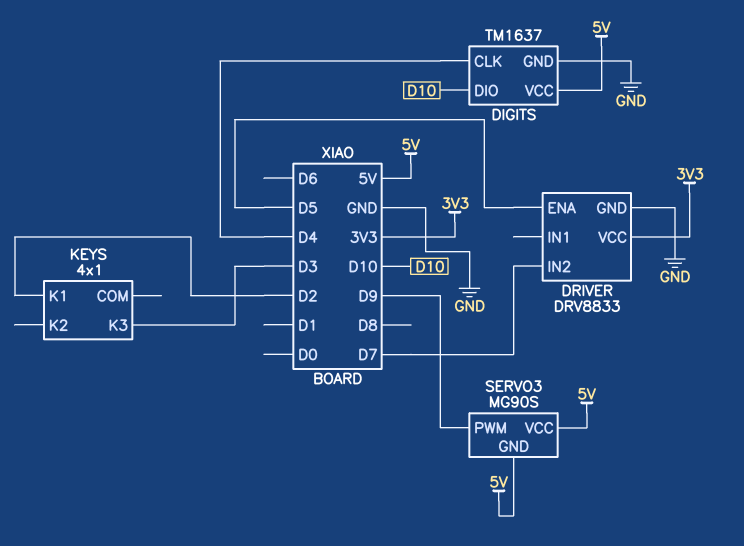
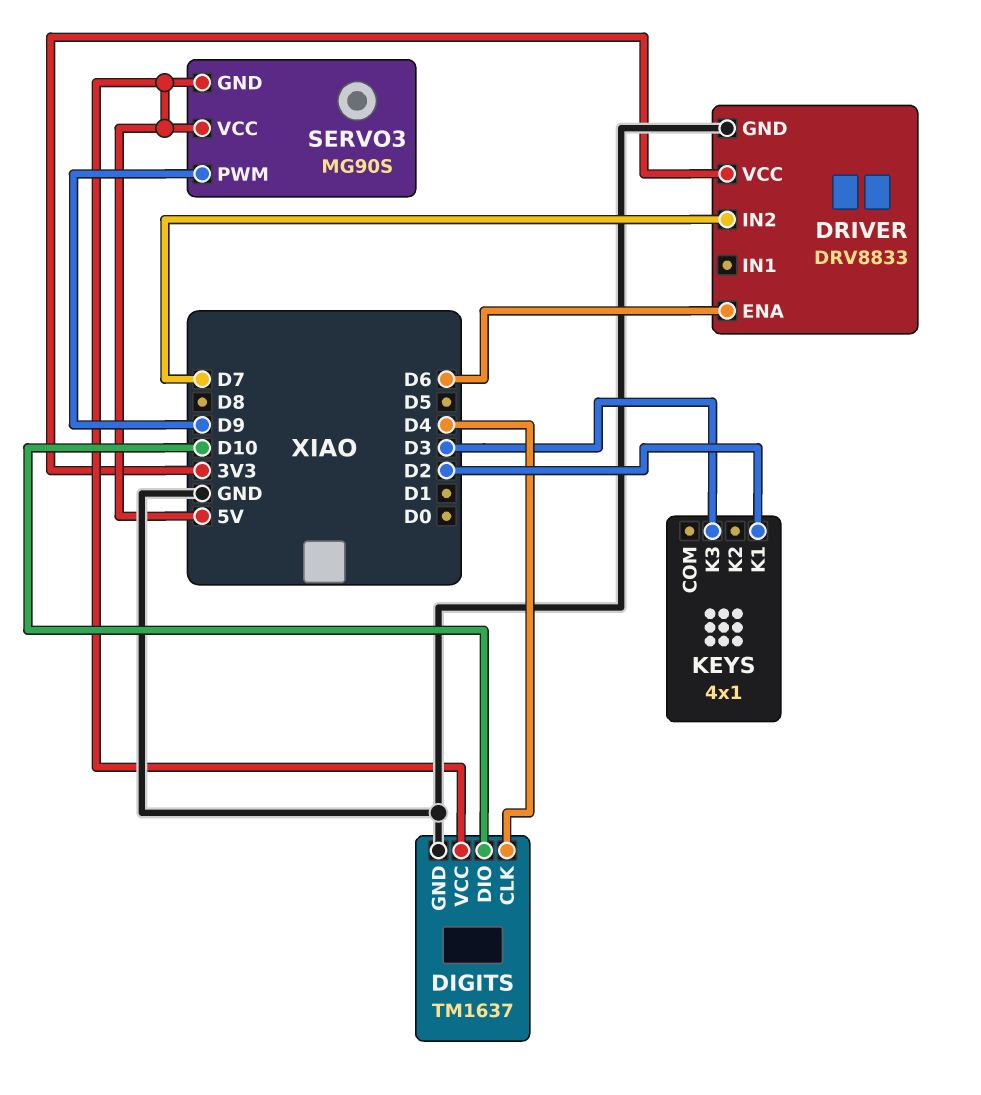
DRIVER pin ENA: D5 -> D6

